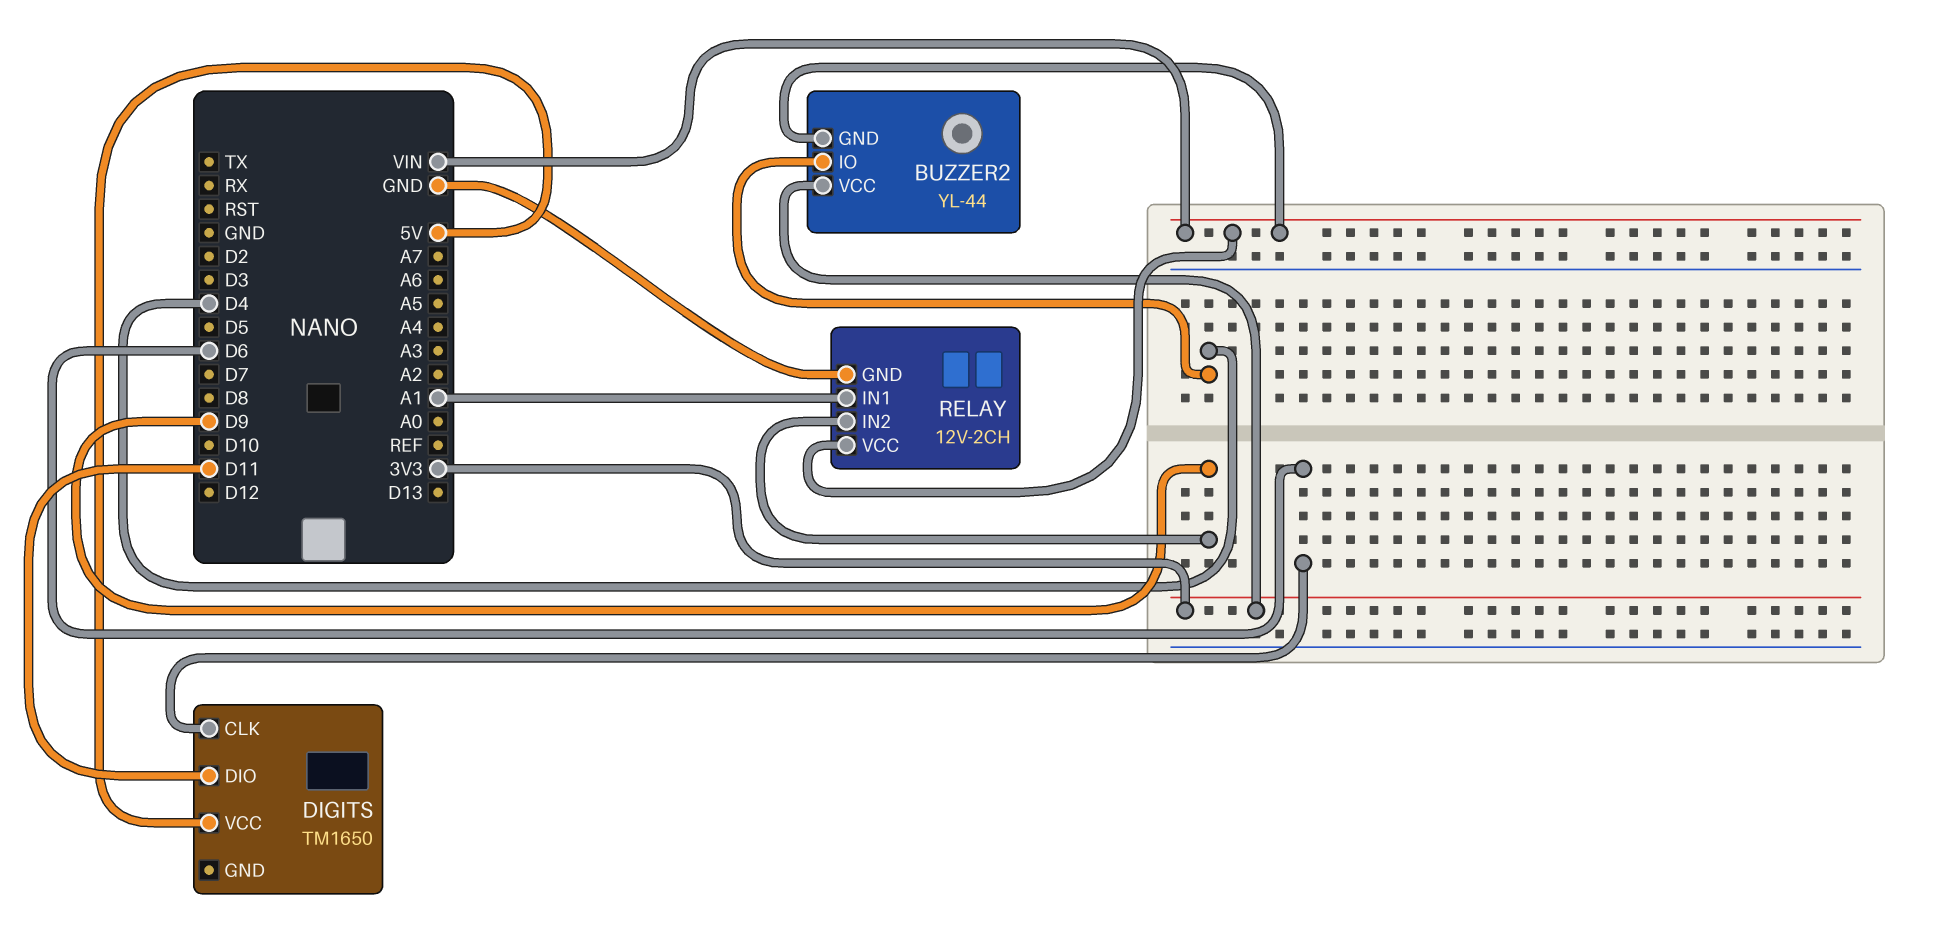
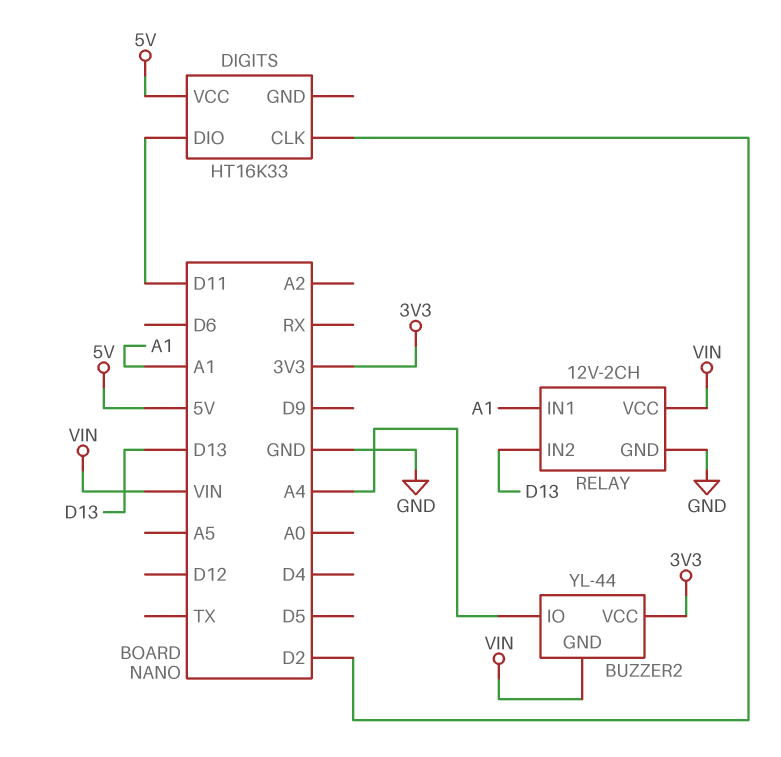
BUZZER2 pin IO: D4 -> A4
DIGITS: TM1650 -> HT16K33
DIGITS pin CLK: D6 -> D2
RELAY pin IN2: D9 -> D13

